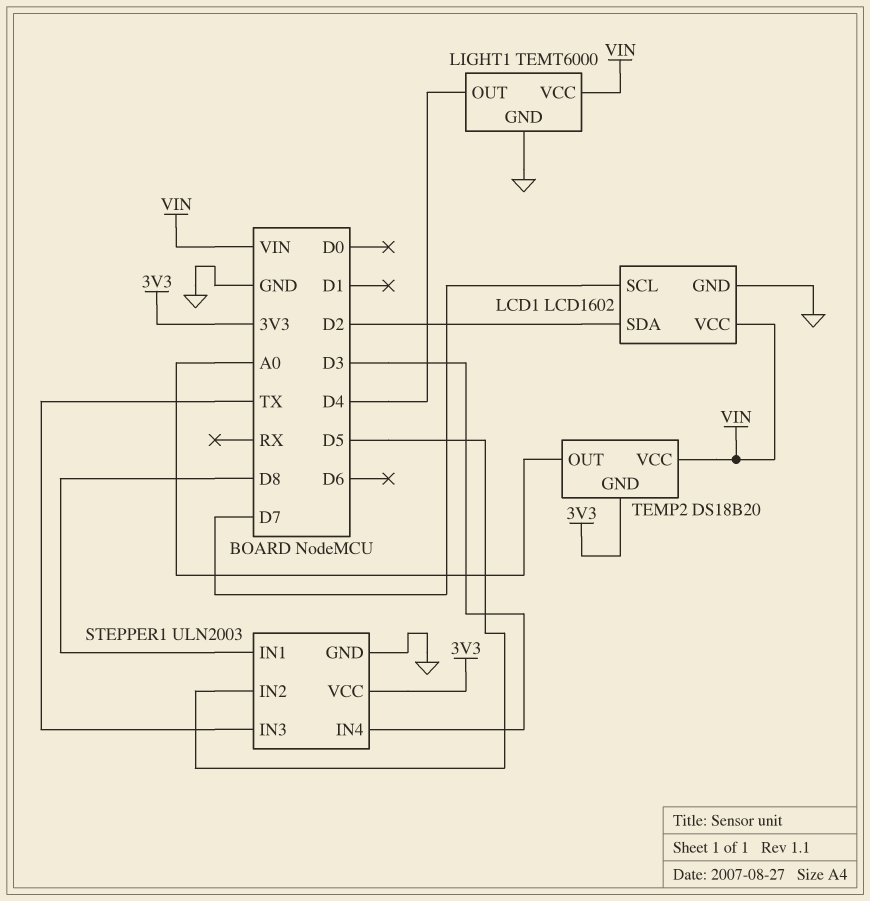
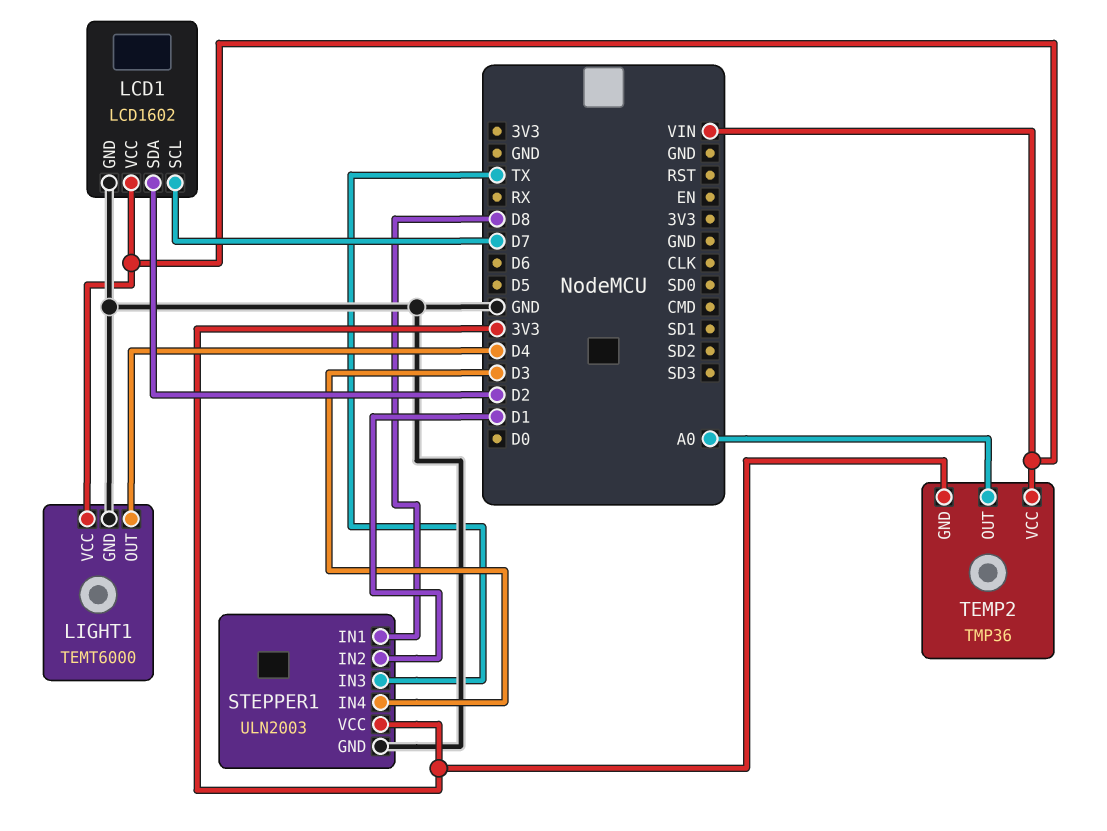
STEPPER1 pin IN2: D5 -> D1
TEMP2: DS18B20 -> TMP36

